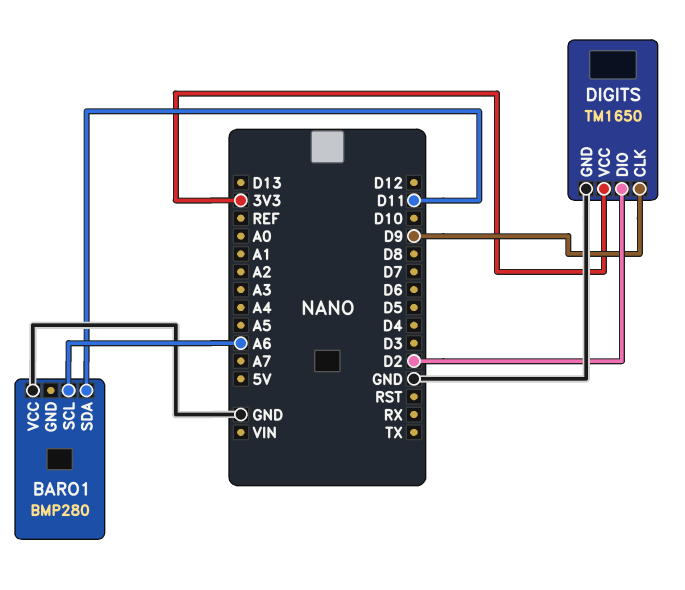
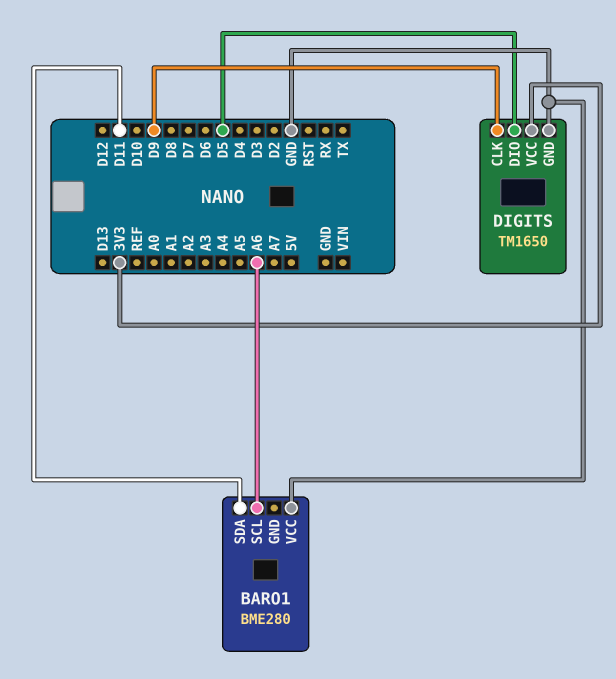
BARO1: BMP280 -> BME280
DIGITS pin DIO: D2 -> D5

